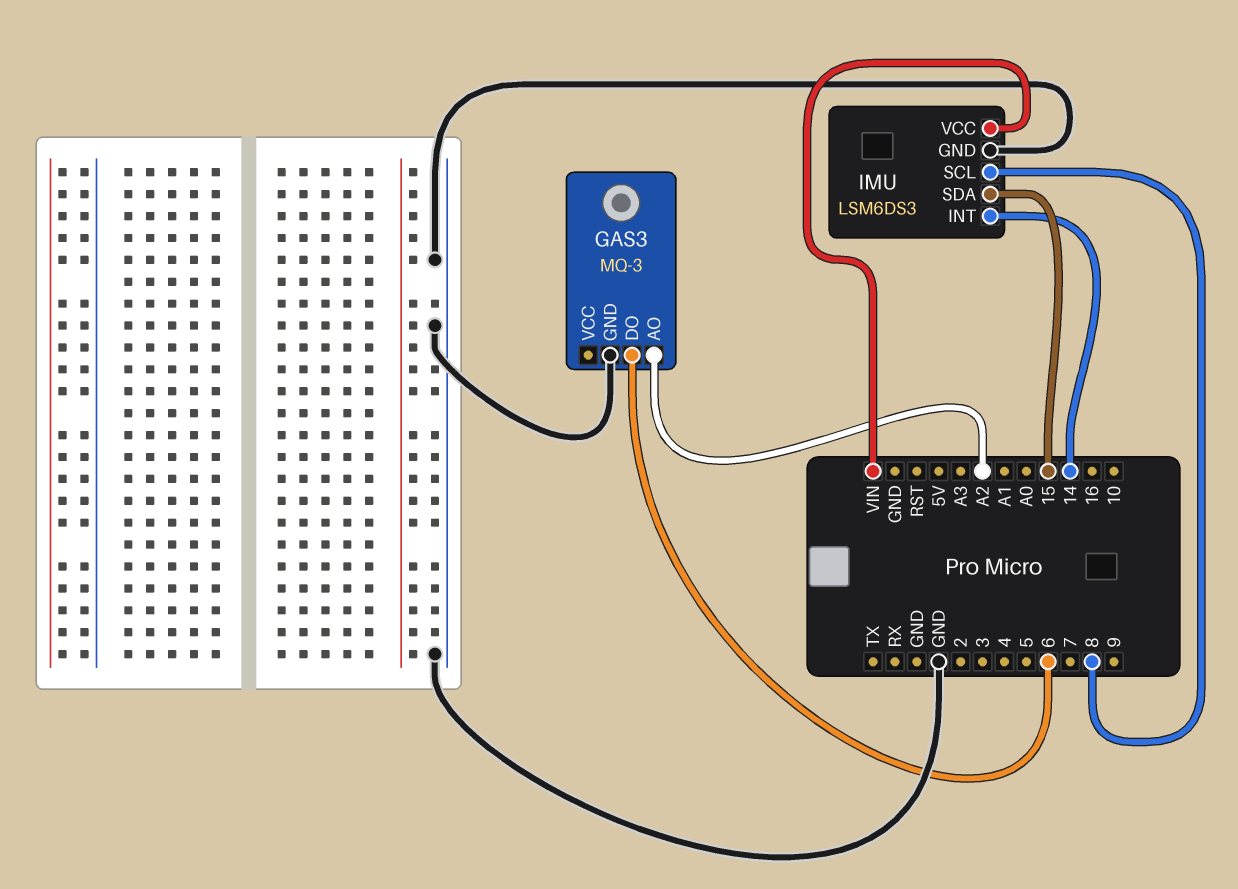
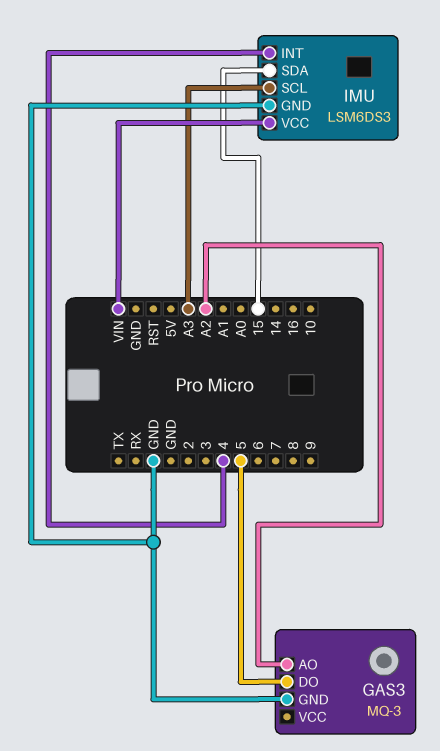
GAS3 pin DO: 6 -> 5
IMU pin INT: 14 -> 4
IMU pin SCL: 8 -> A3

